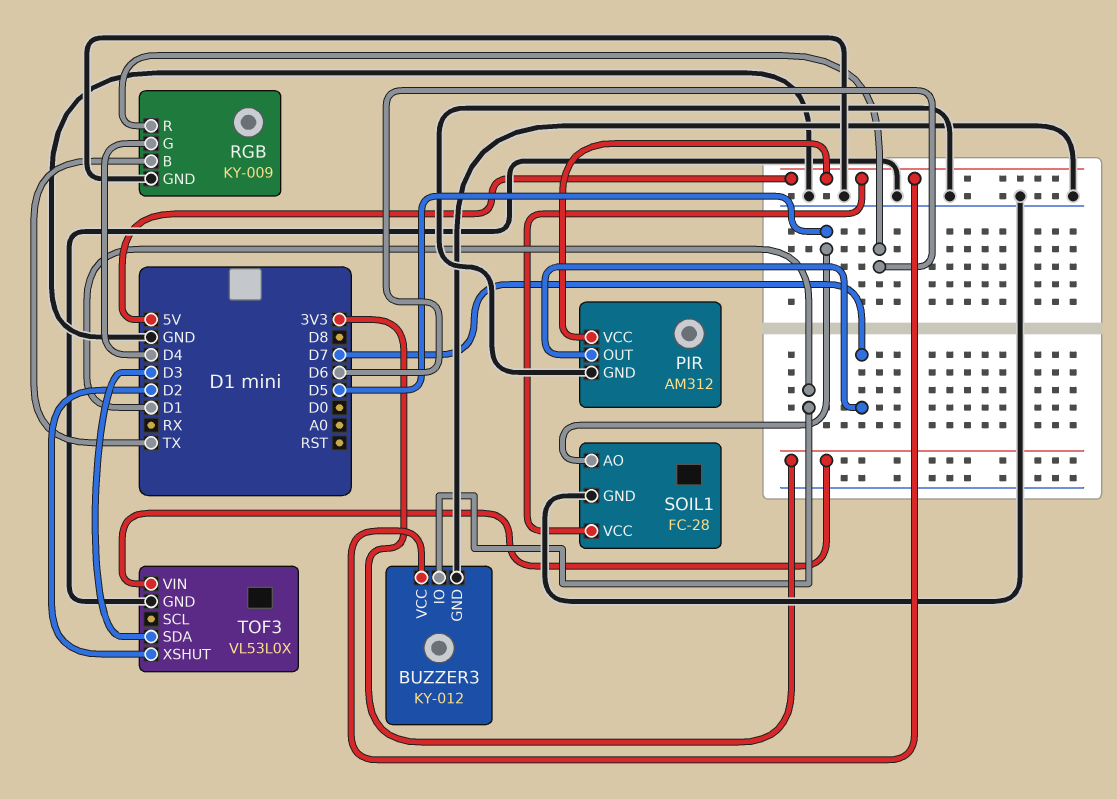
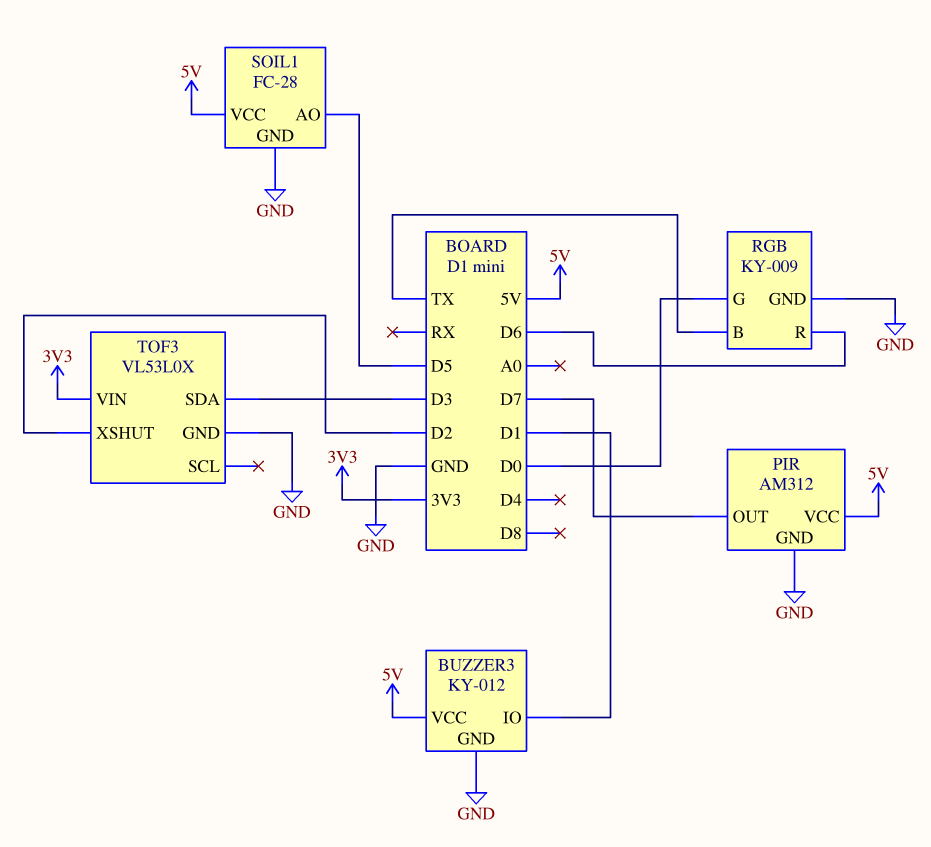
RGB pin G: D4 -> D0

